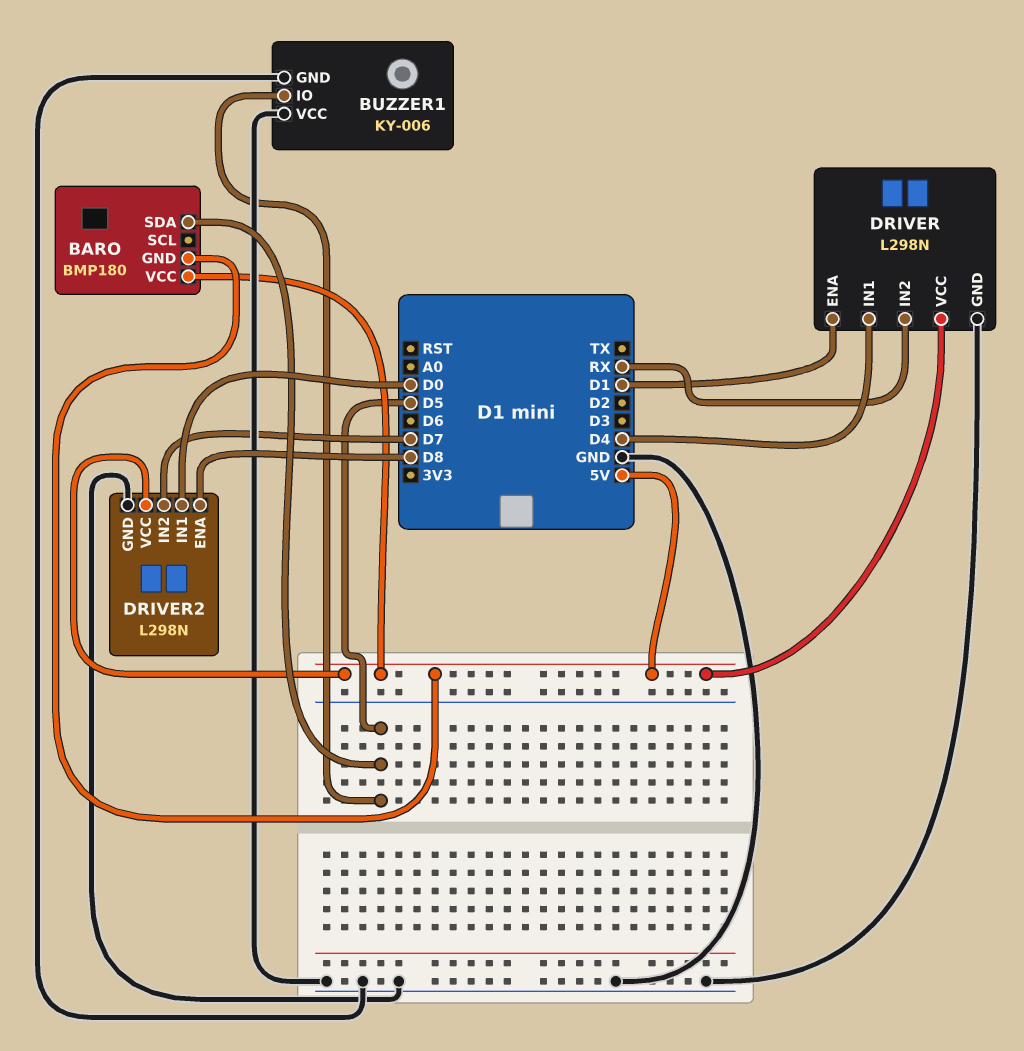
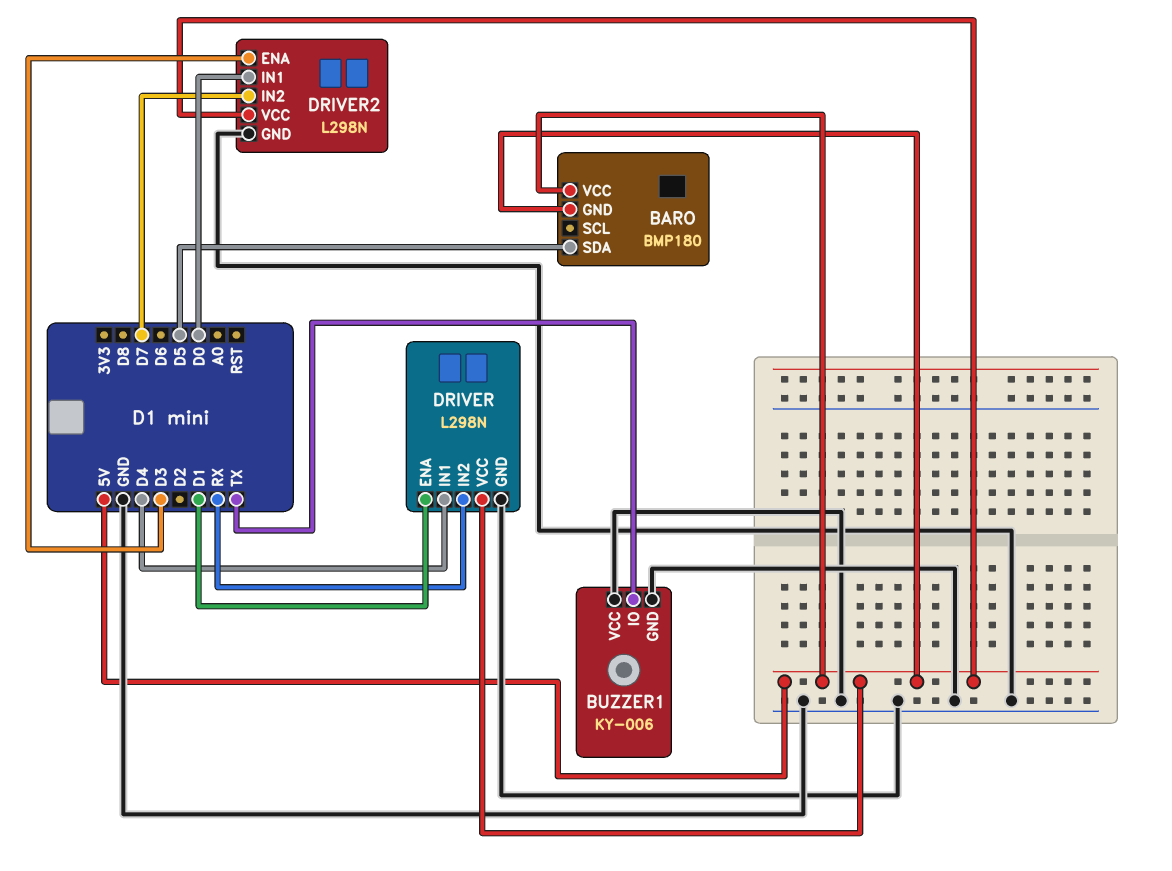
BUZZER1 pin IO: D5 -> TX
DRIVER2 pin ENA: D8 -> D3

